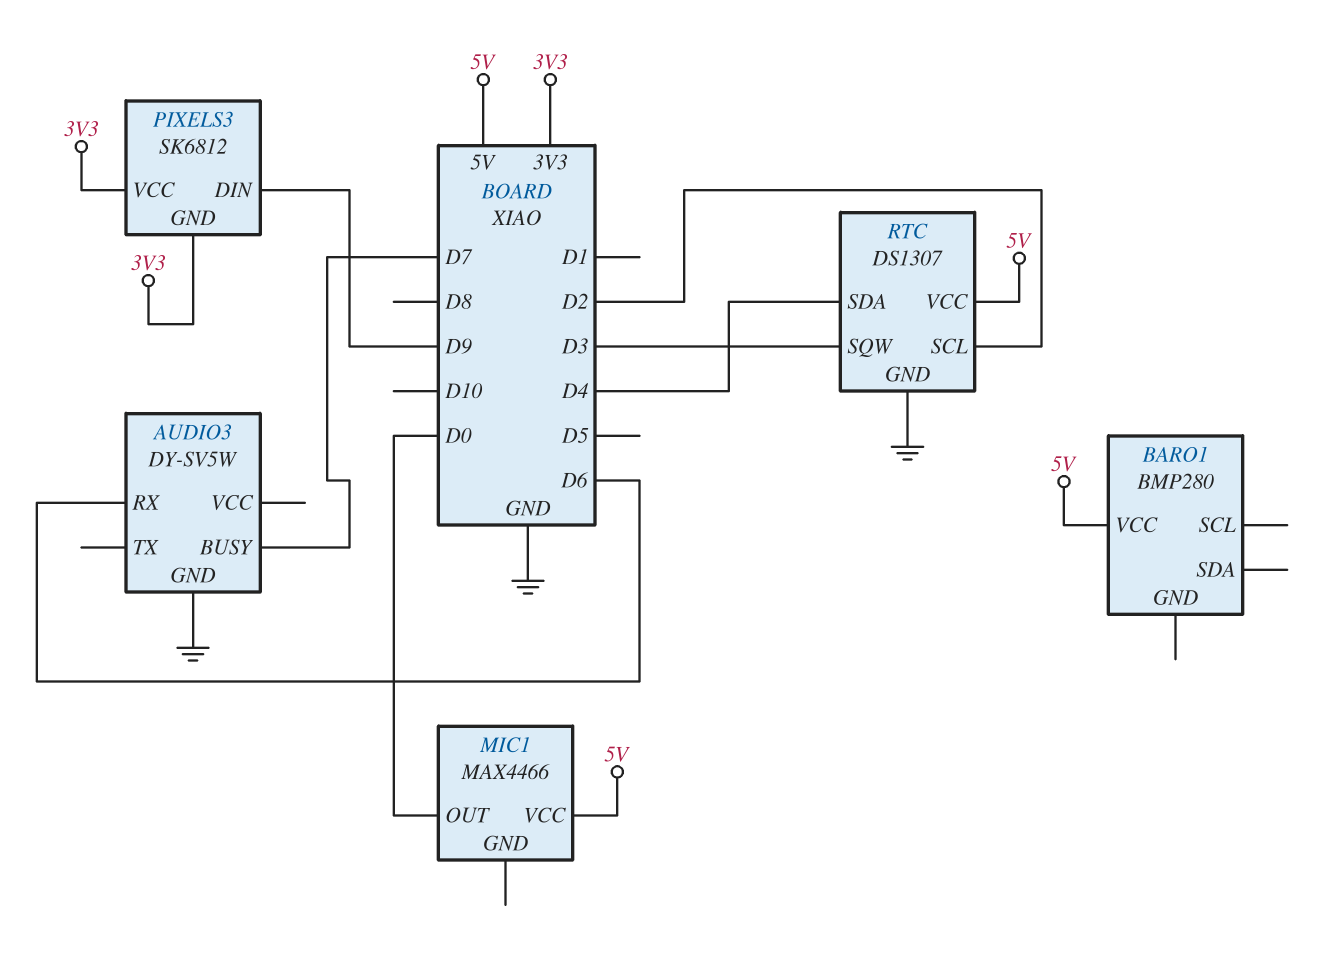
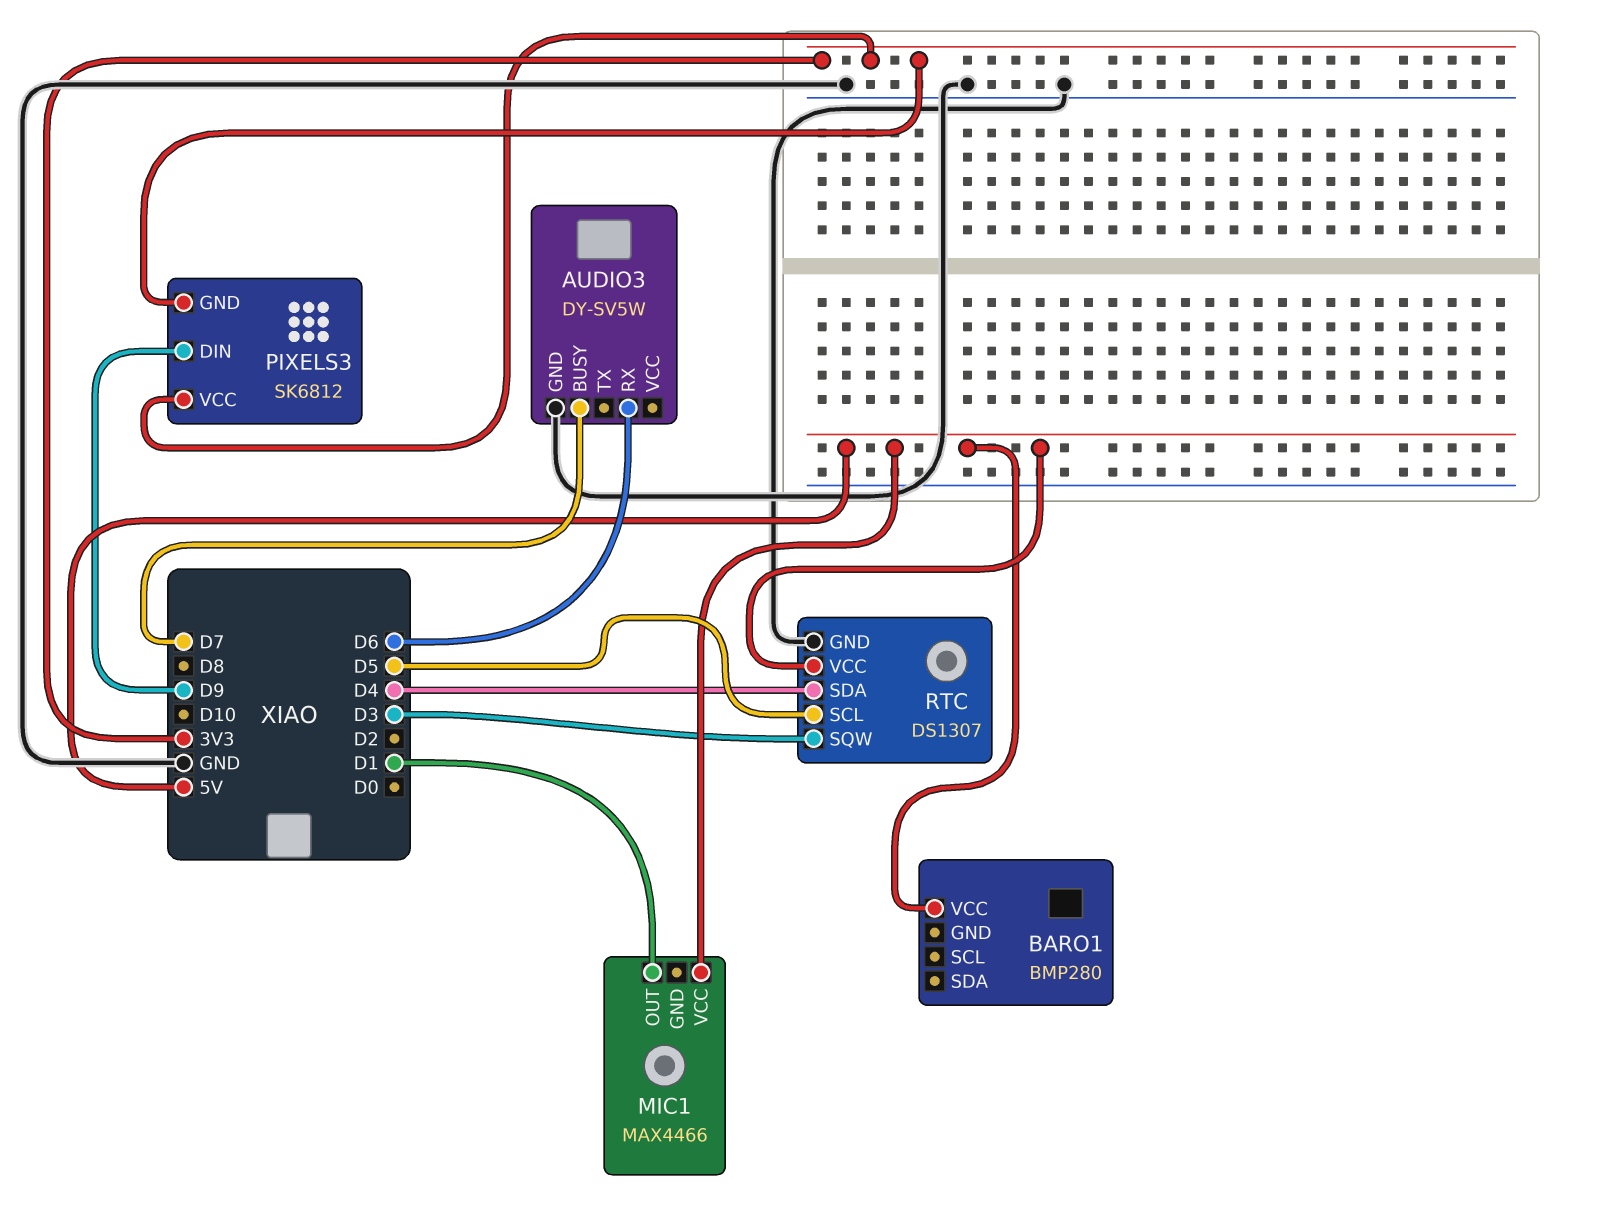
MIC1 pin OUT: D0 -> D1
RTC pin SCL: D2 -> D5

